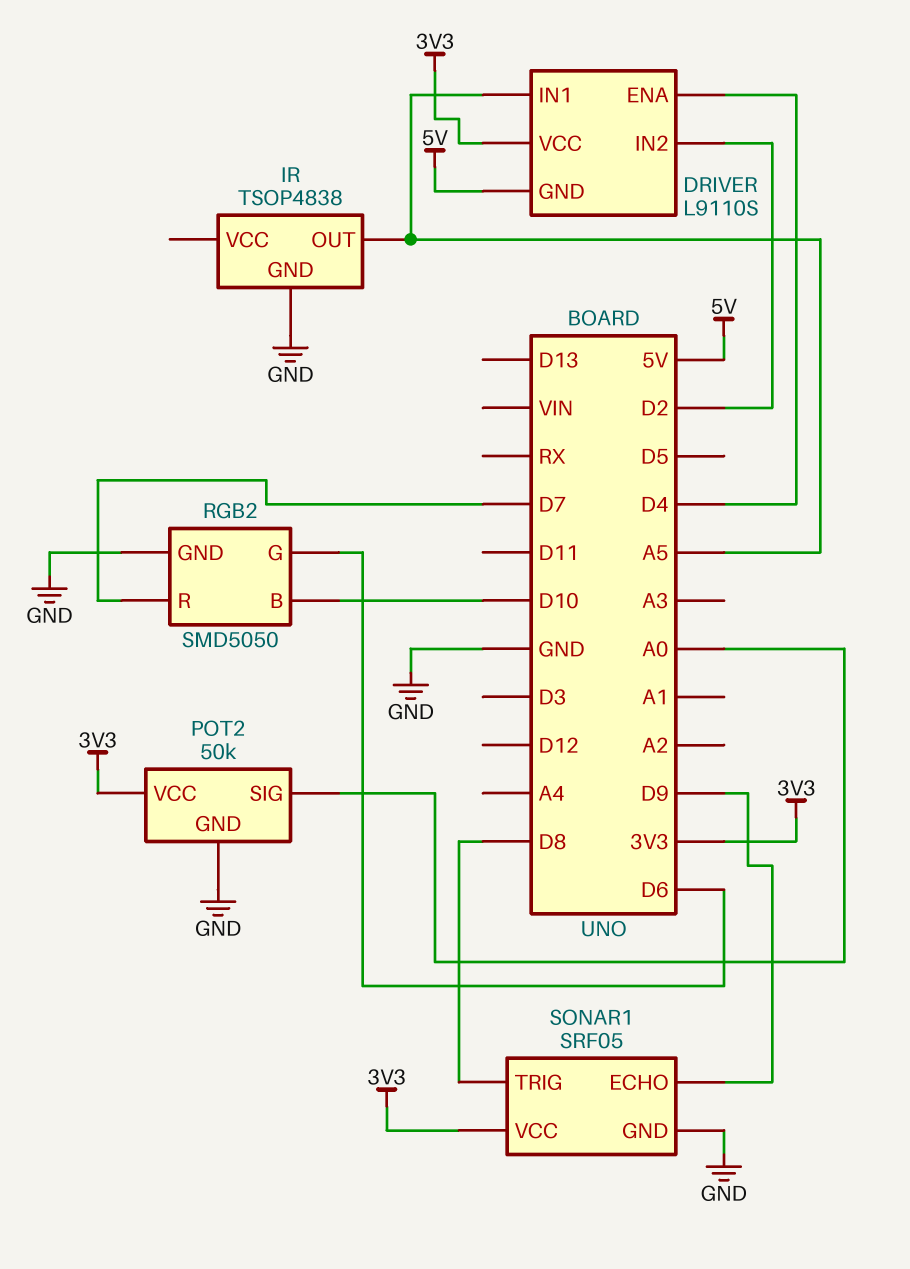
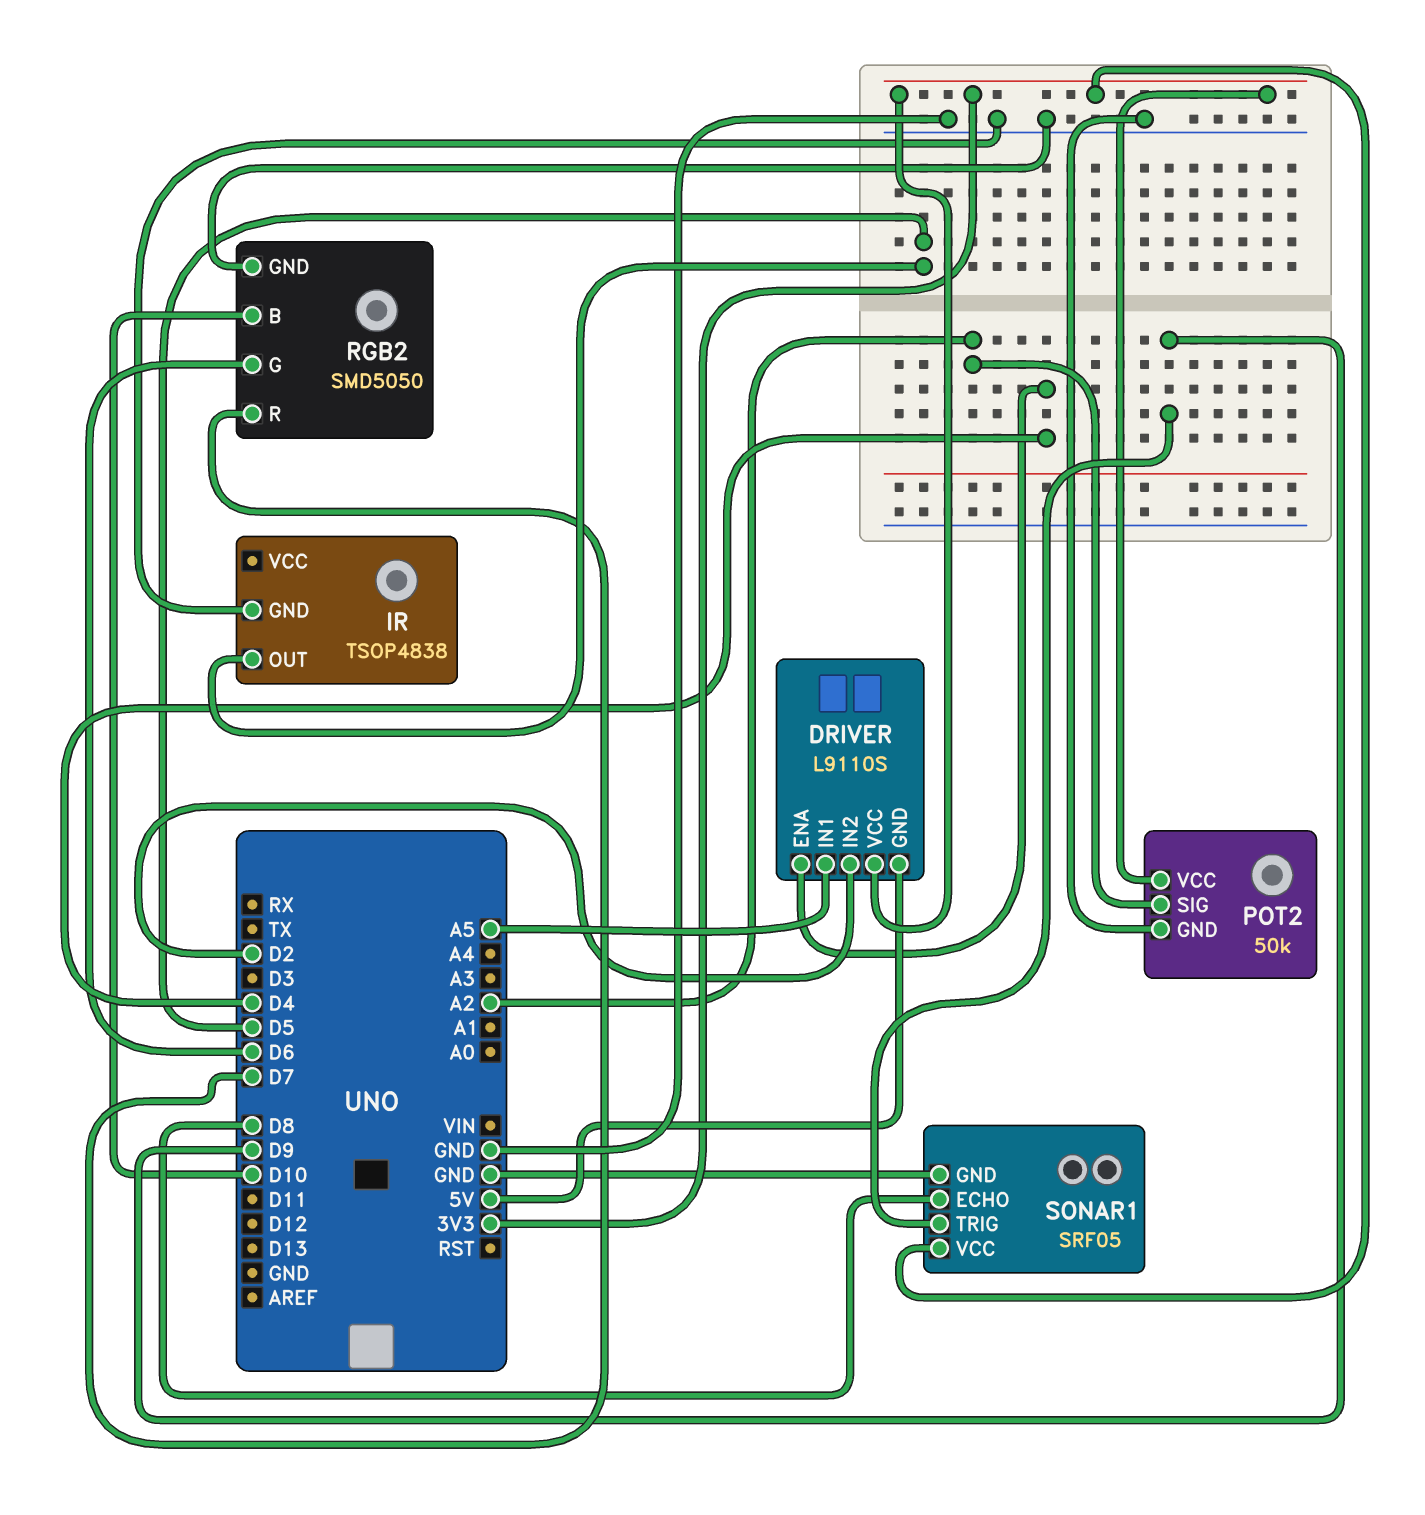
IR pin OUT: A5 -> D5
POT2 pin SIG: A0 -> A2
SONAR1 pin ECHO: D9 -> D8
SONAR1 pin TRIG: D8 -> D9

